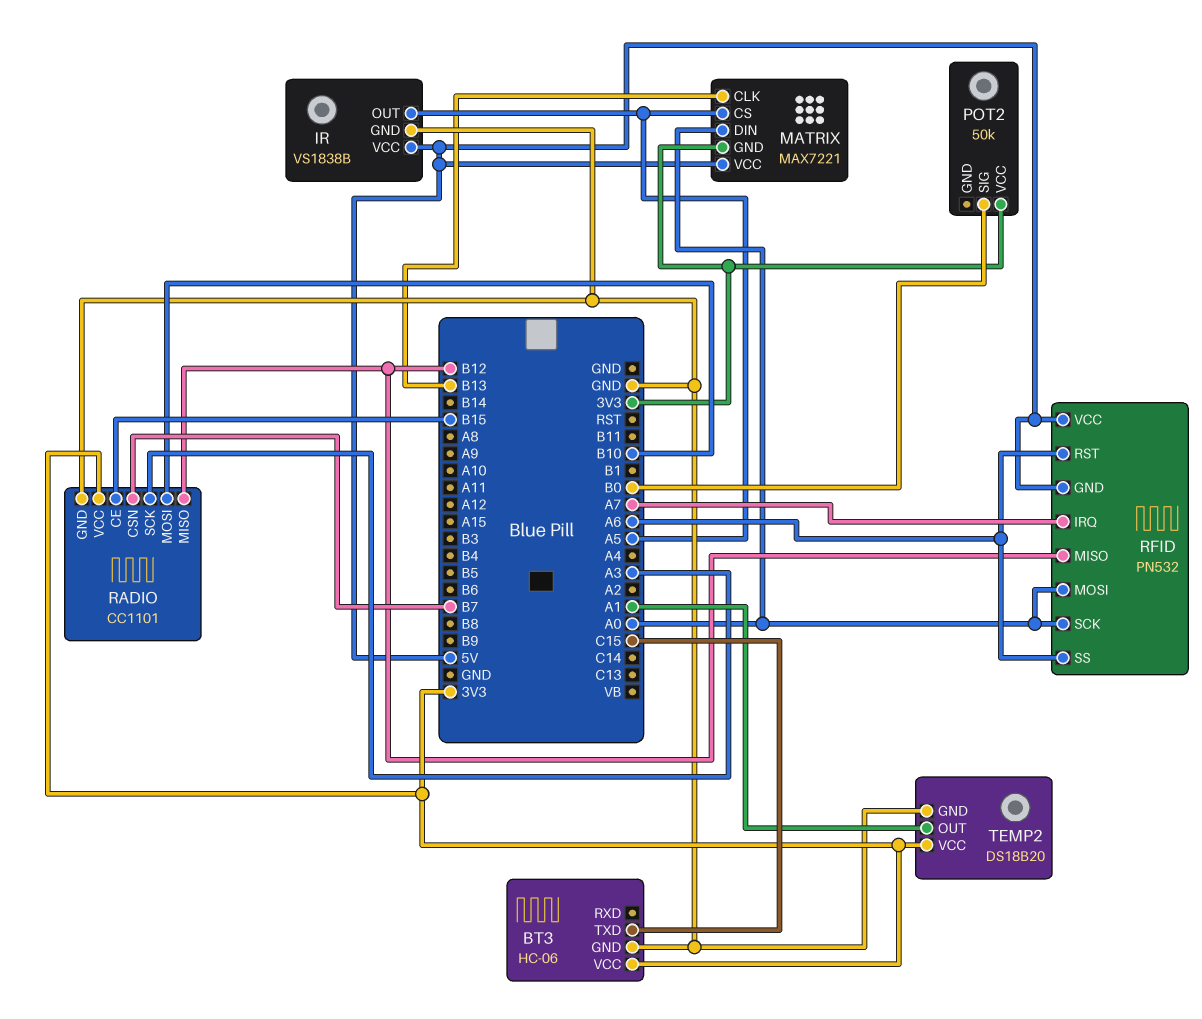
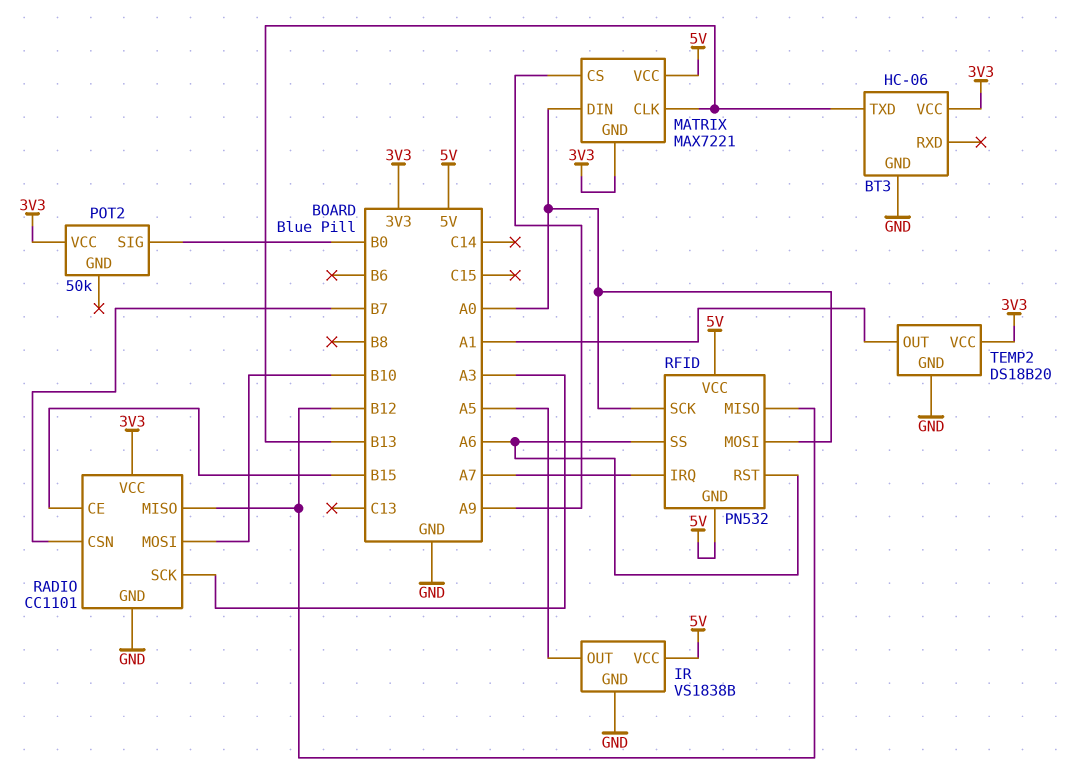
BT3 pin TXD: C15 -> B13
MATRIX pin CS: A5 -> A9

